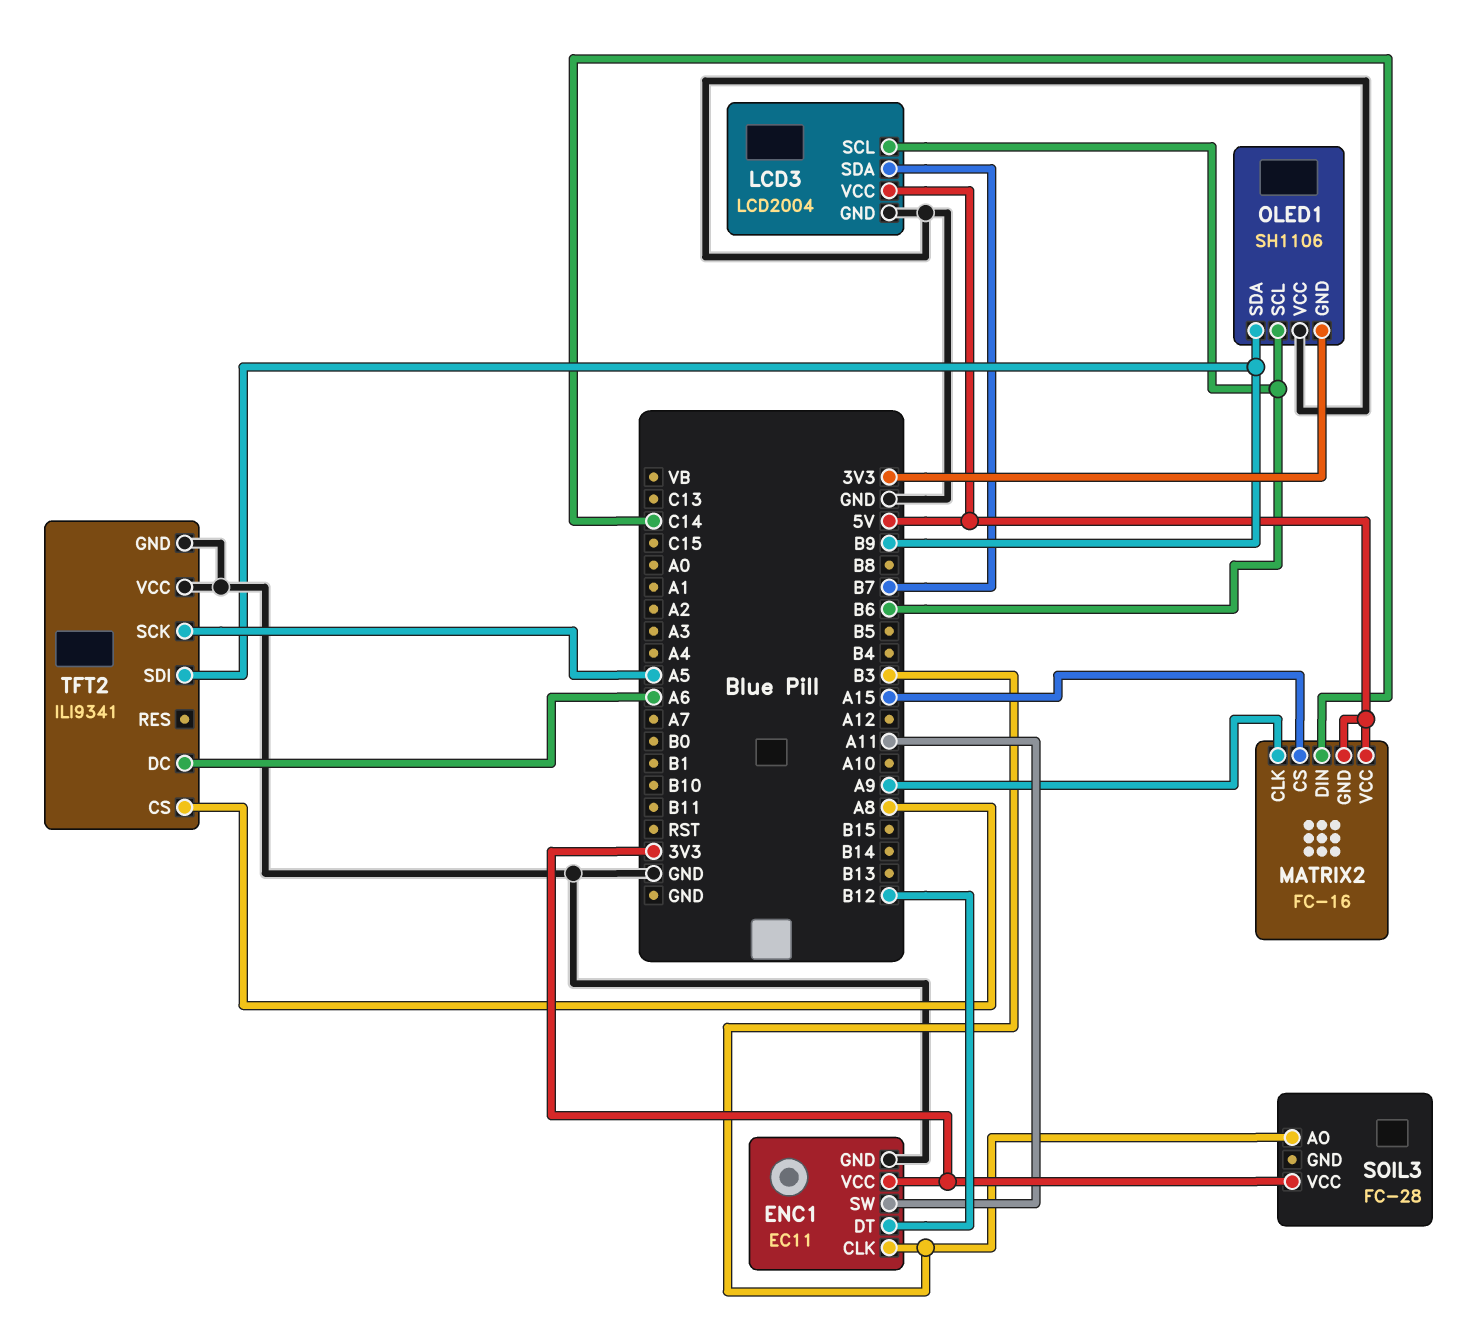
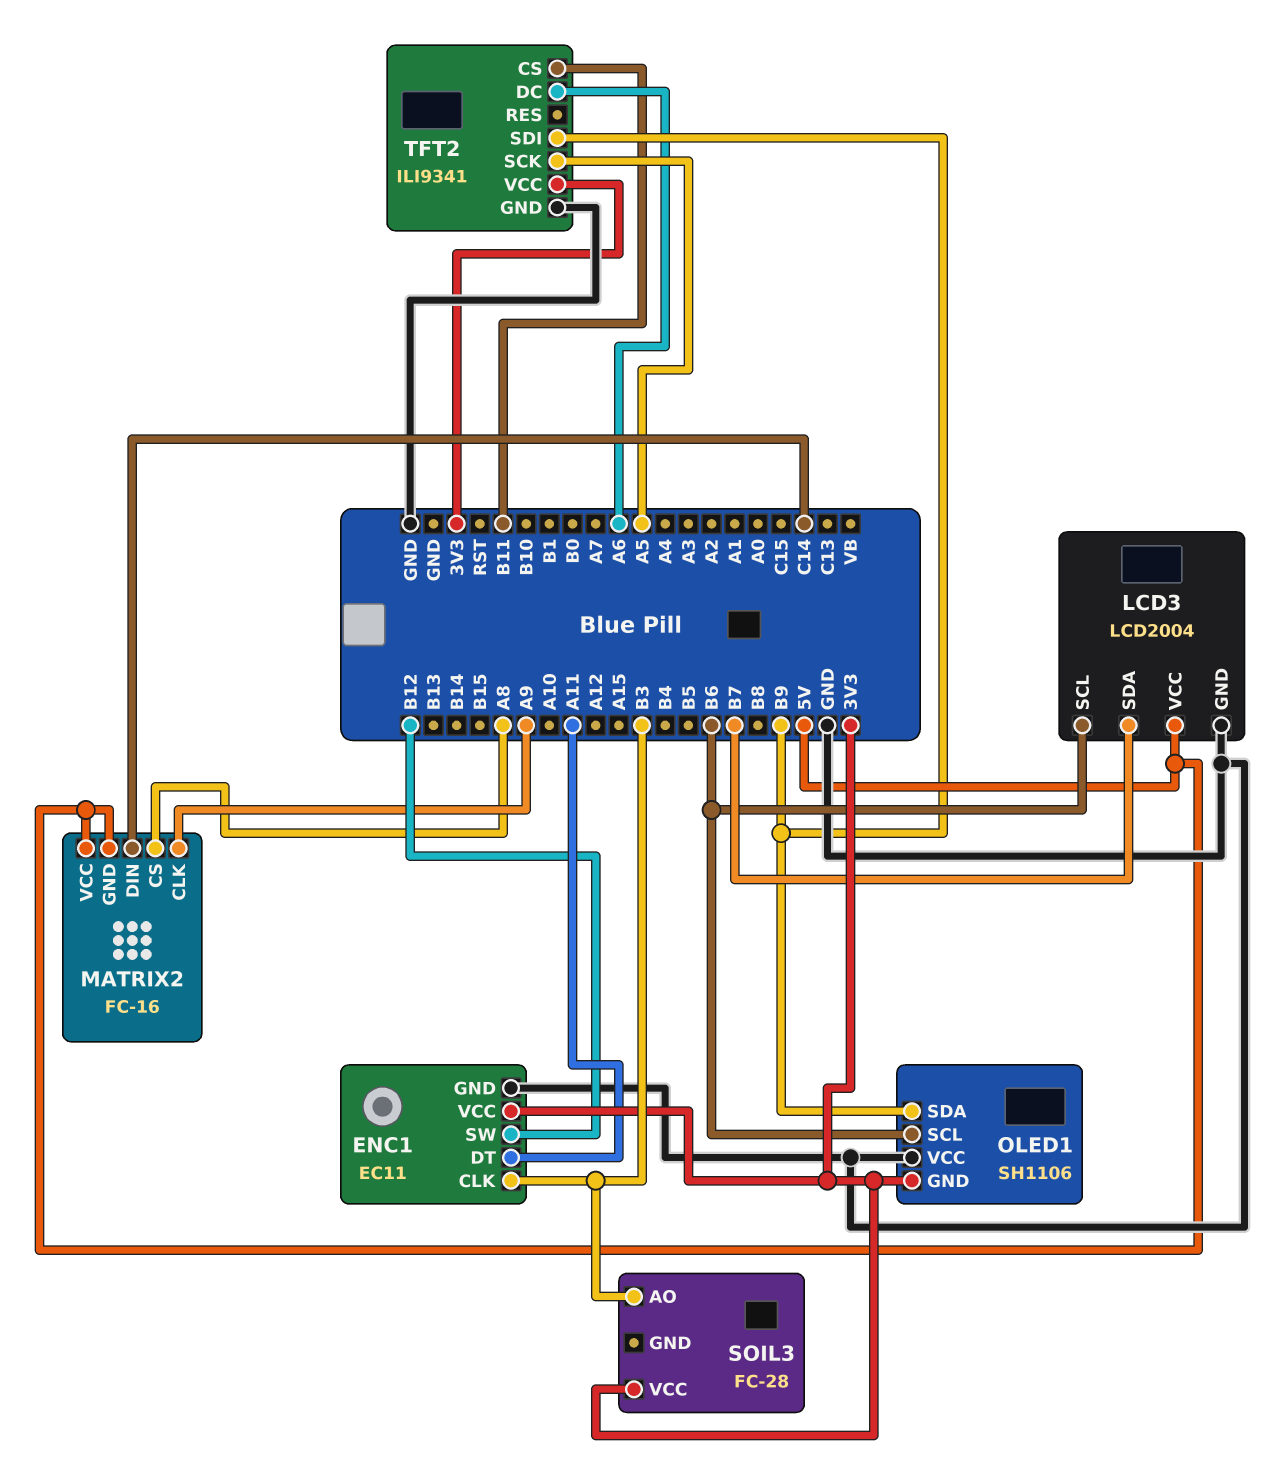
ENC1 pin DT: B12 -> A11
ENC1 pin SW: A11 -> B12
MATRIX2 pin CS: A15 -> A8
TFT2 pin CS: A8 -> B11
TFT2 pin VCC: GND -> 3V3

